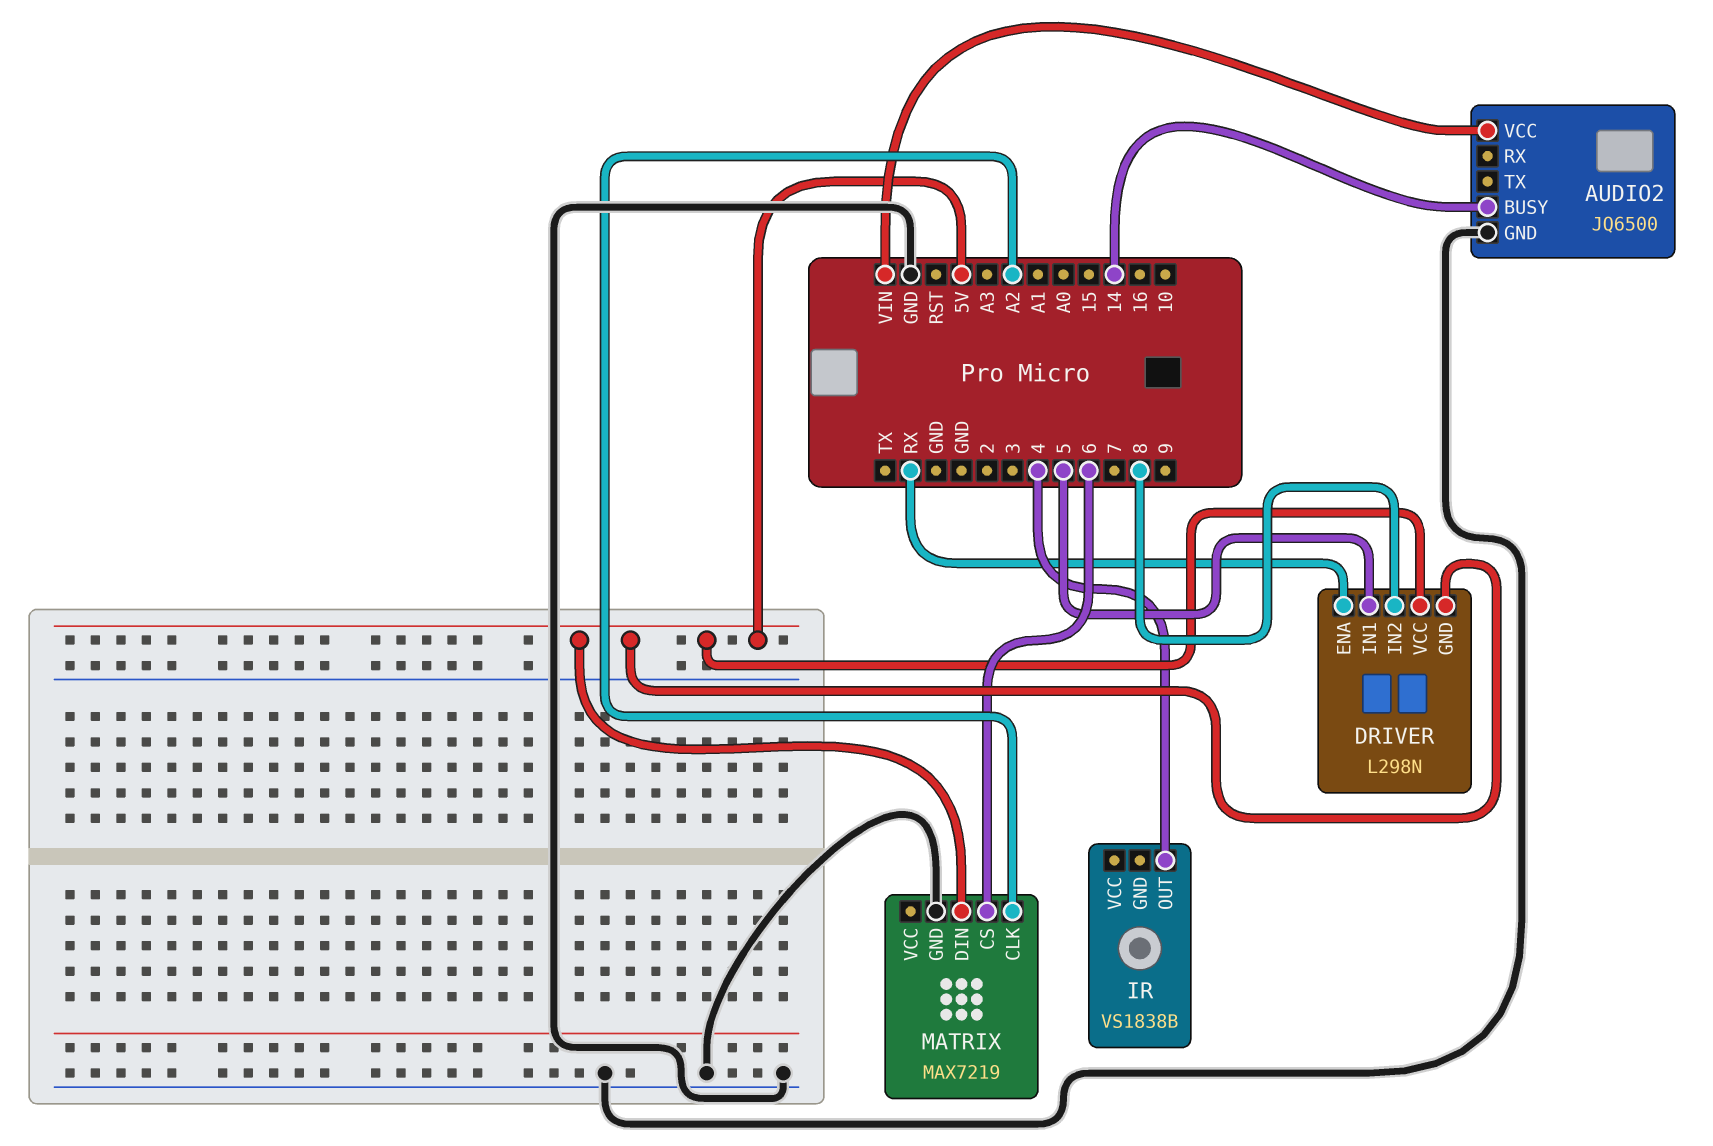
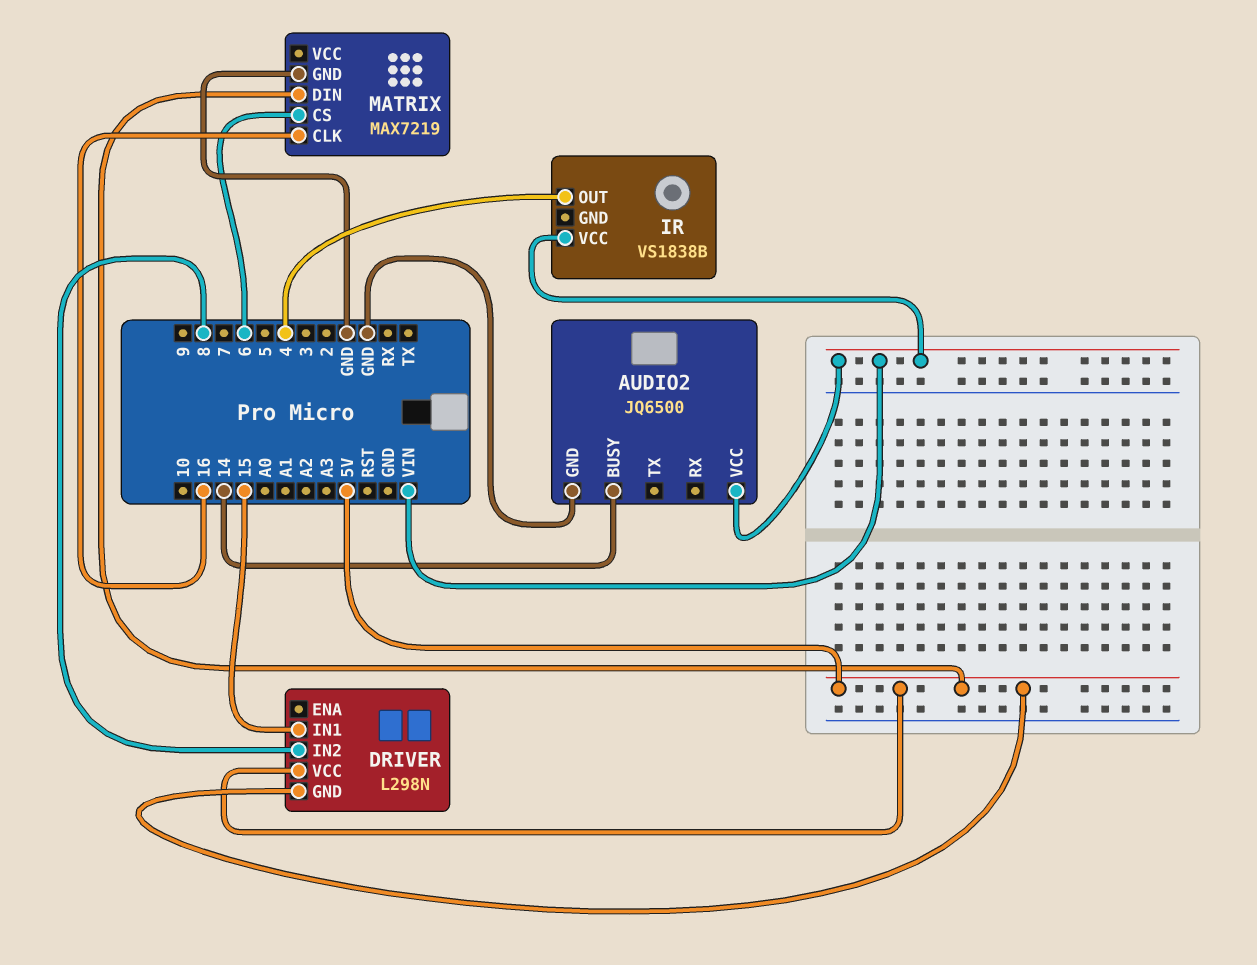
DRIVER pin ENA: RX -> none
DRIVER pin IN1: 5 -> 15
IR pin VCC: none -> VIN
MATRIX pin CLK: A2 -> 16

